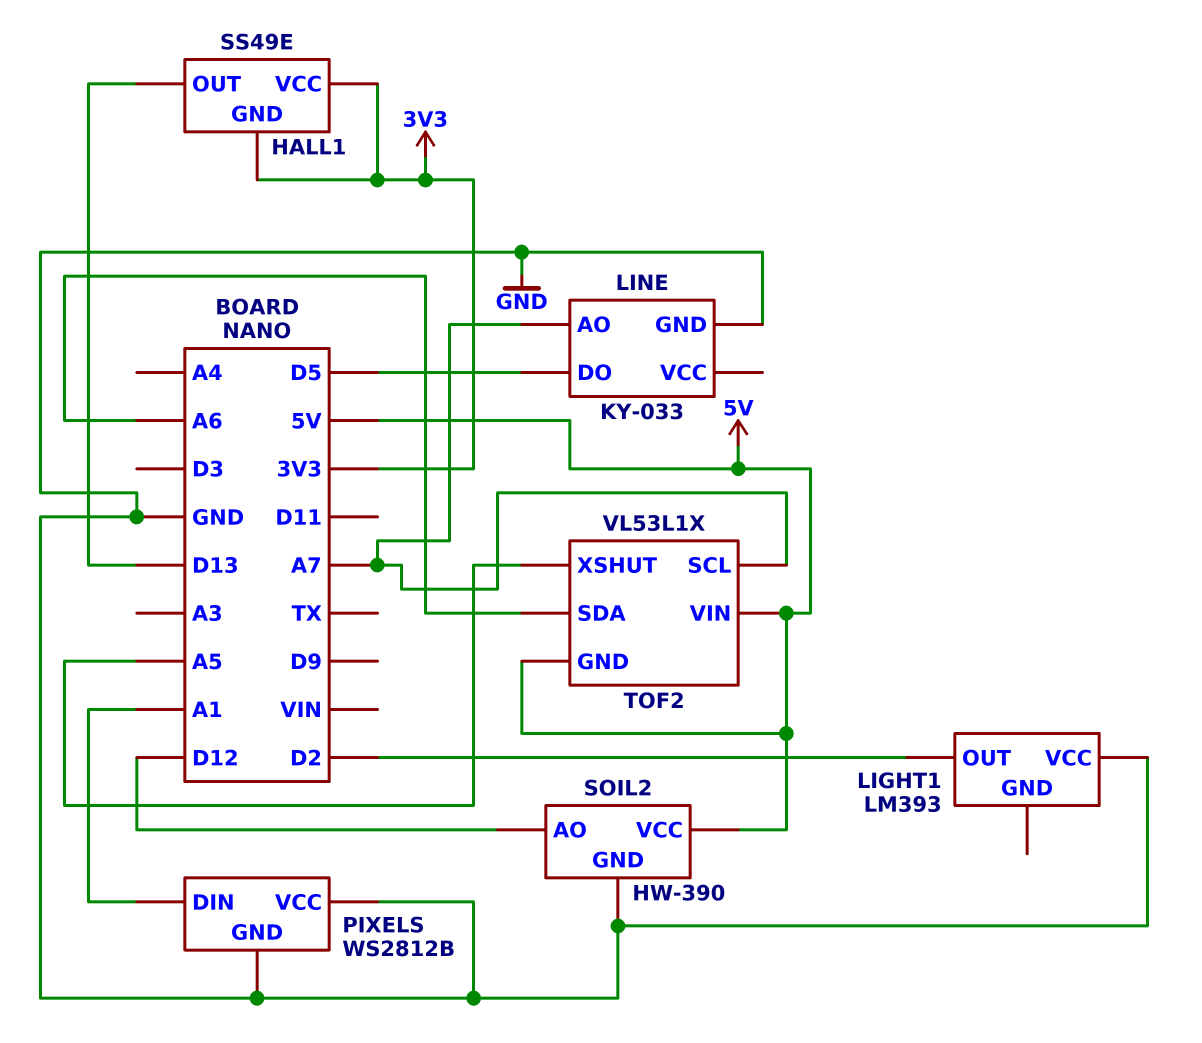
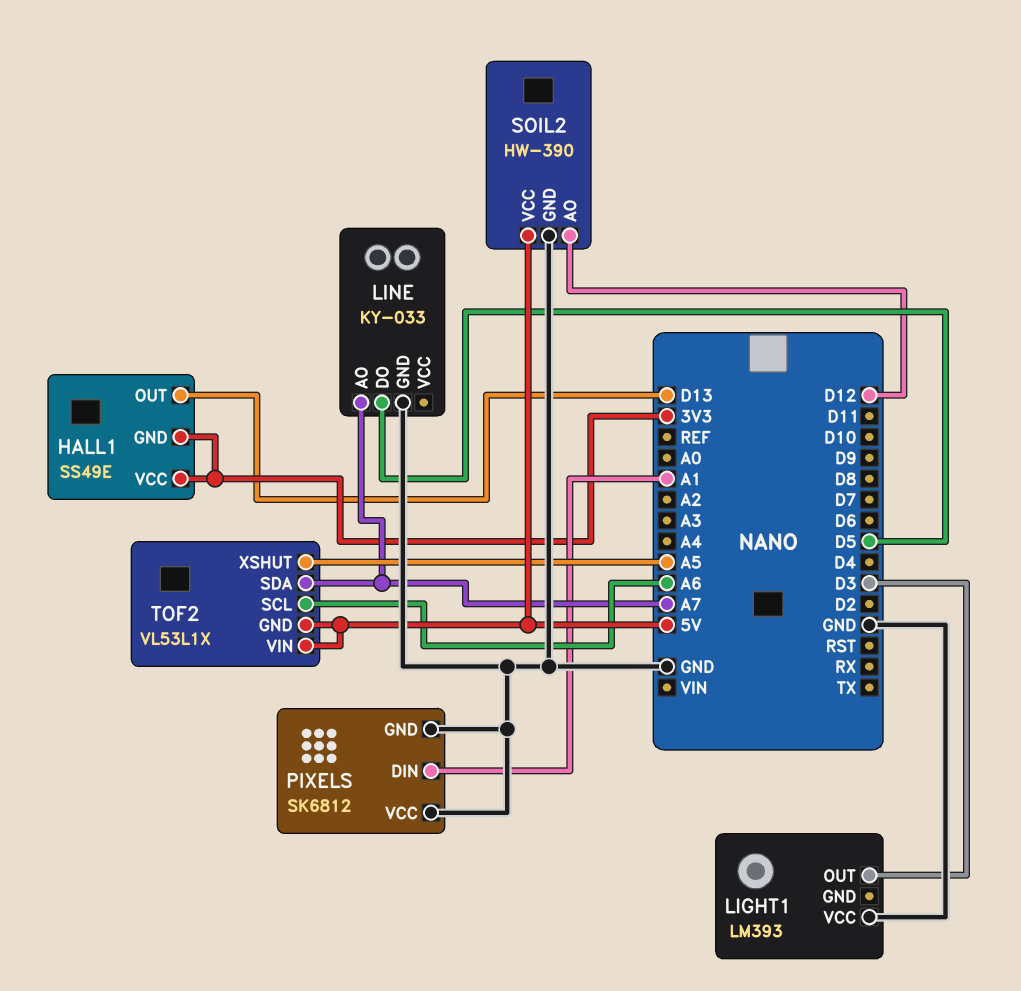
LIGHT1 pin OUT: D2 -> D3
PIXELS: WS2812B -> SK6812
TOF2 pin SCL: A7 -> A6
TOF2 pin SDA: A6 -> A7

